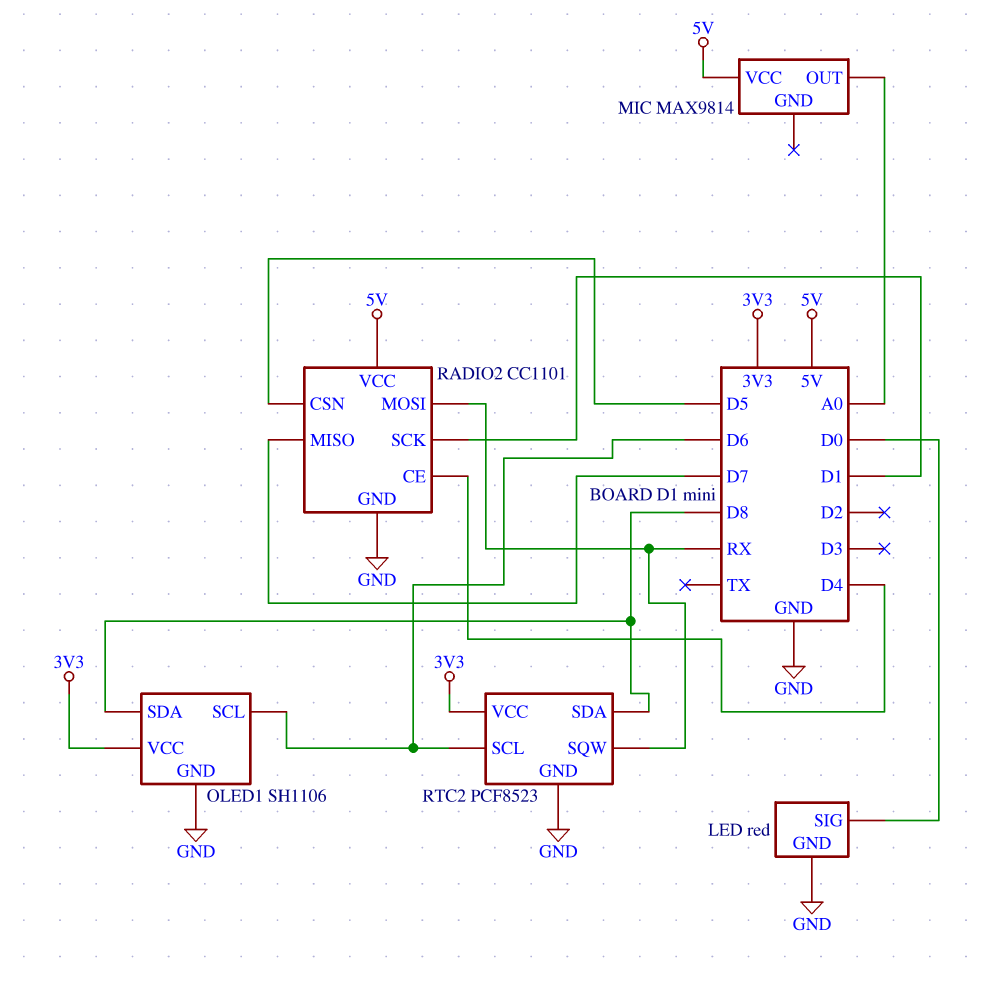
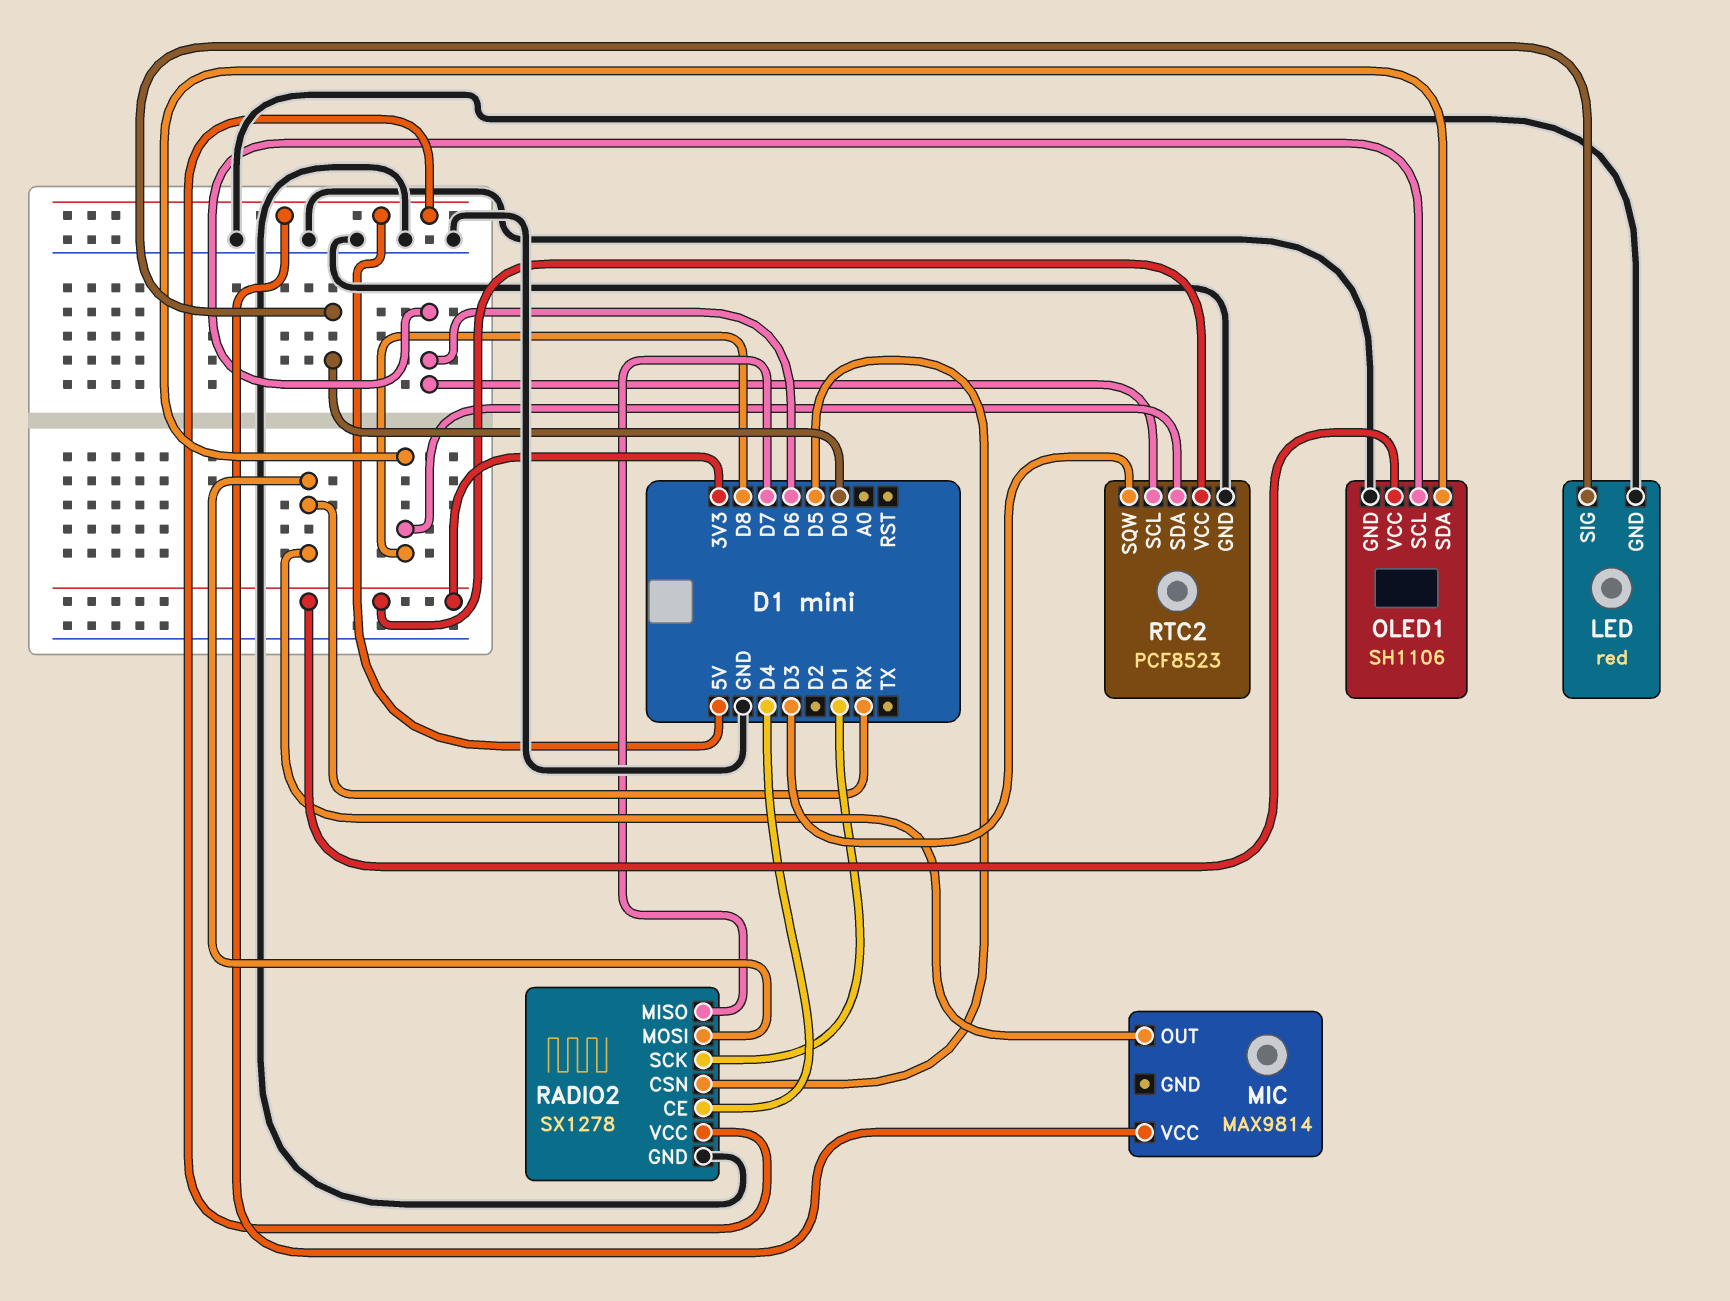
MIC pin OUT: A0 -> RX
RADIO2: CC1101 -> SX1278
RTC2 pin SQW: RX -> D3

